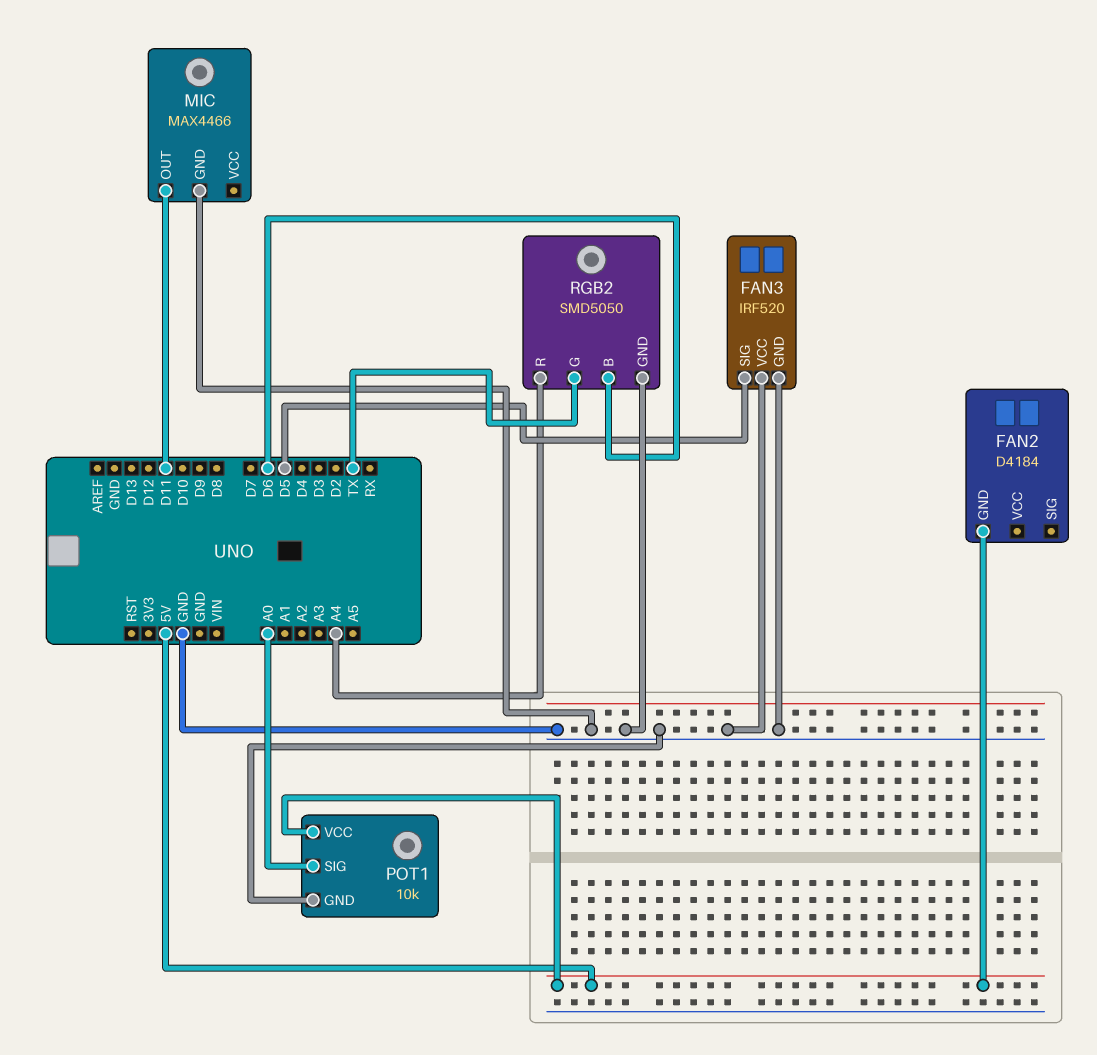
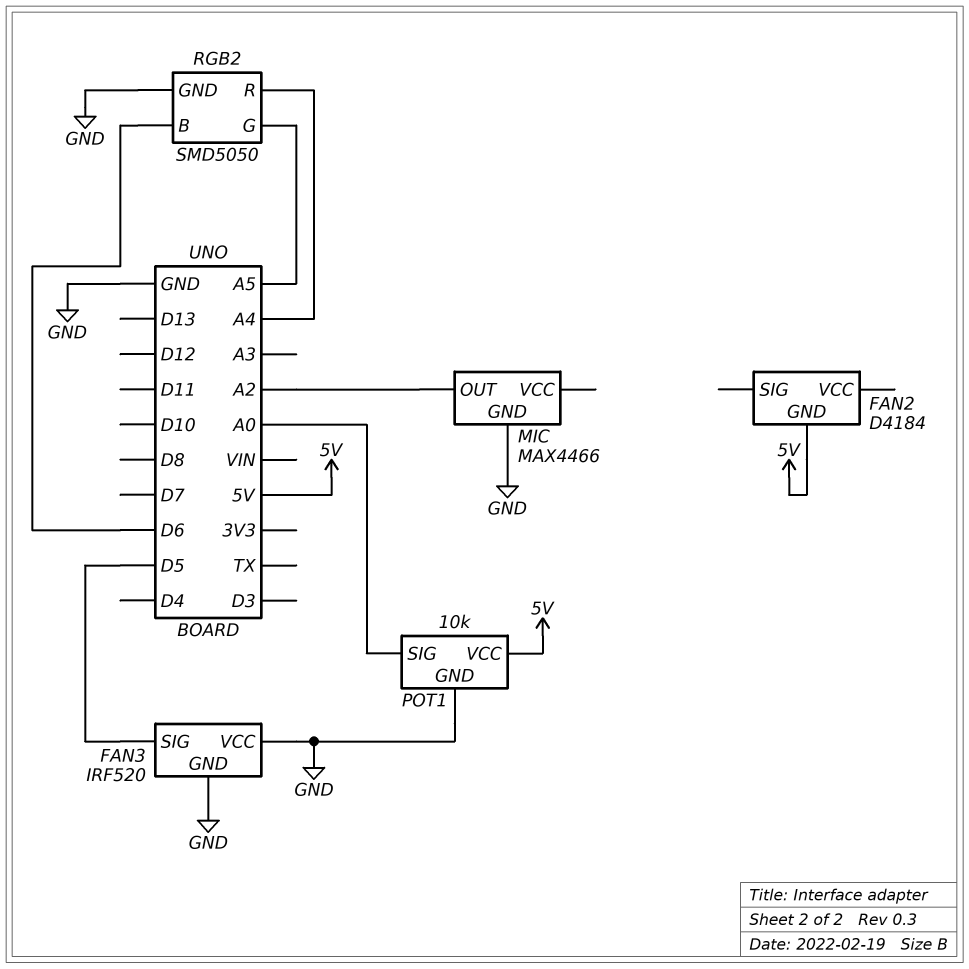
MIC pin OUT: D11 -> A2
RGB2 pin G: TX -> A5

